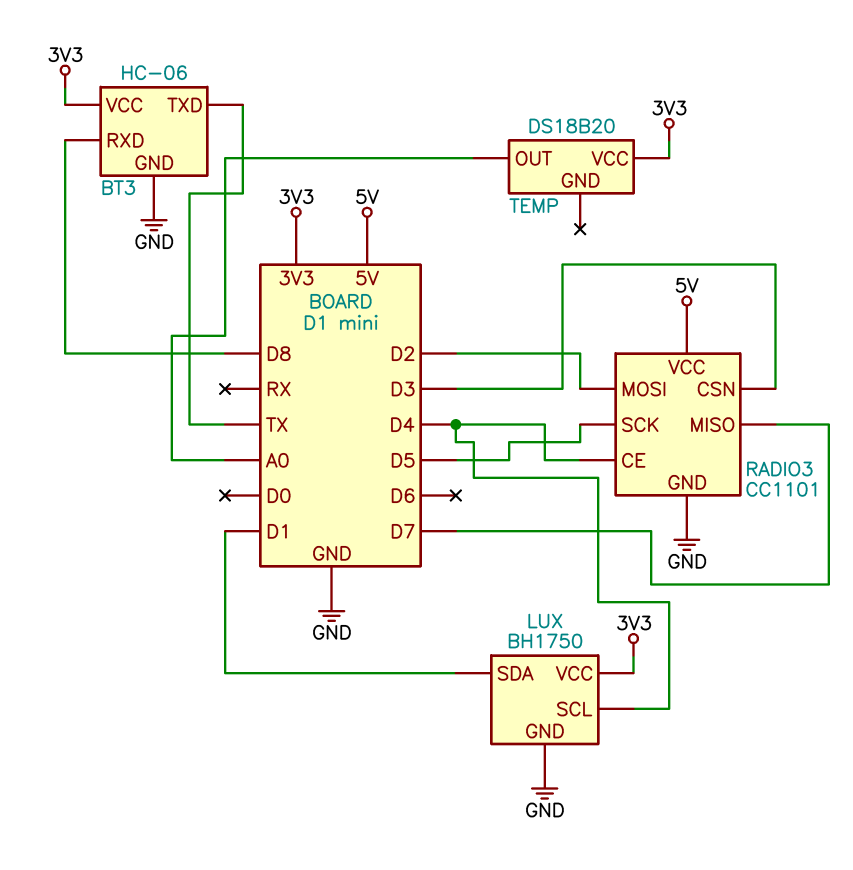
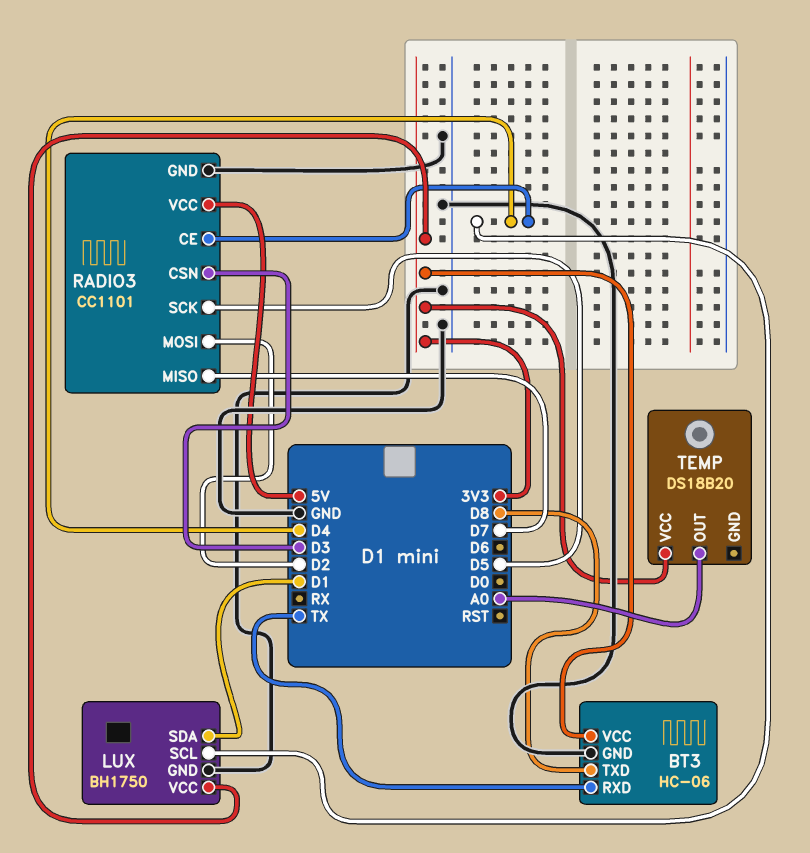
BT3 pin RXD: D8 -> TX
BT3 pin TXD: TX -> D8

